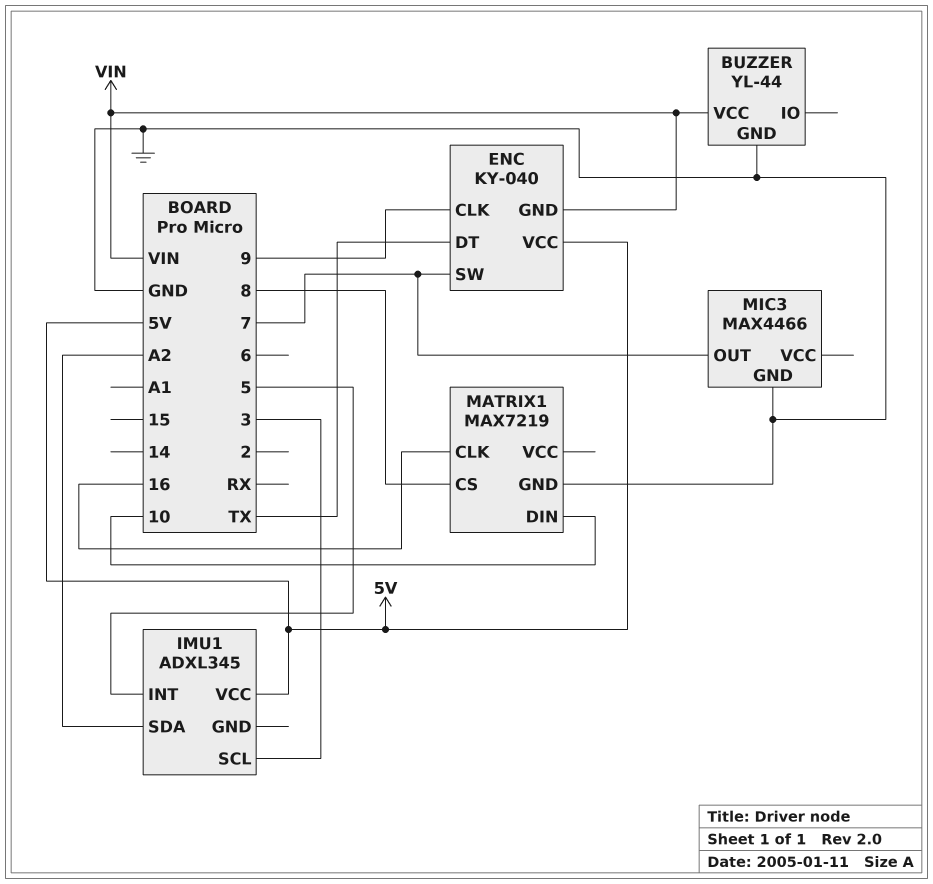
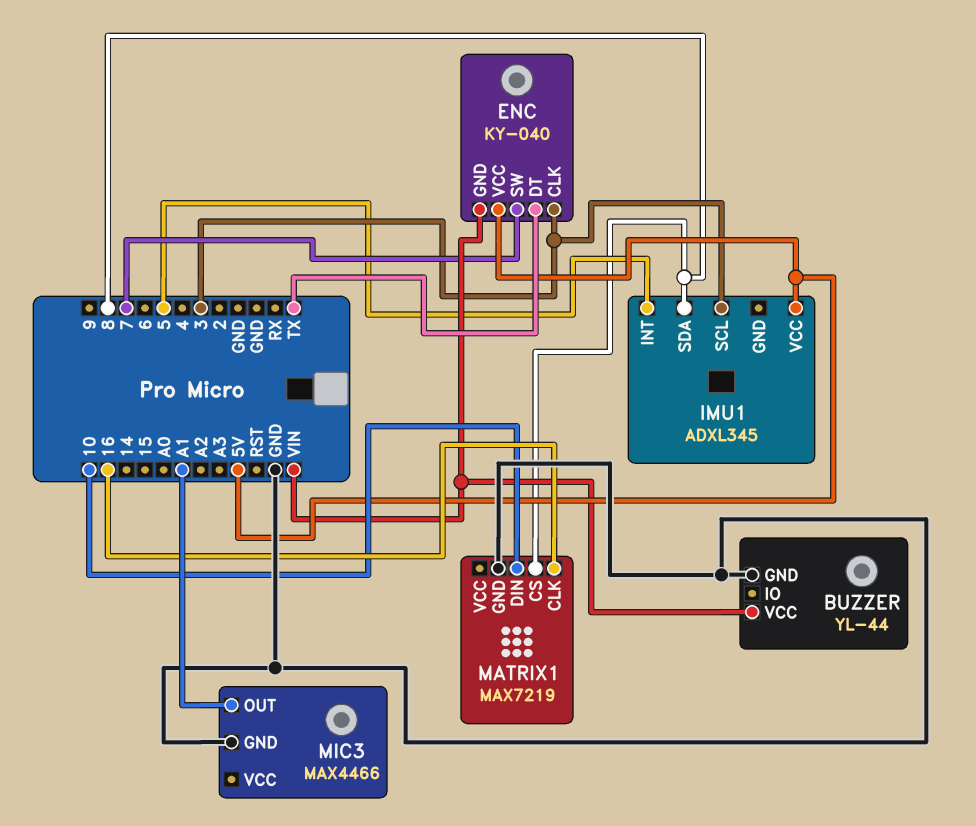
ENC pin CLK: 9 -> 3
IMU1 pin SDA: A2 -> 8
MIC3 pin OUT: 7 -> A1

